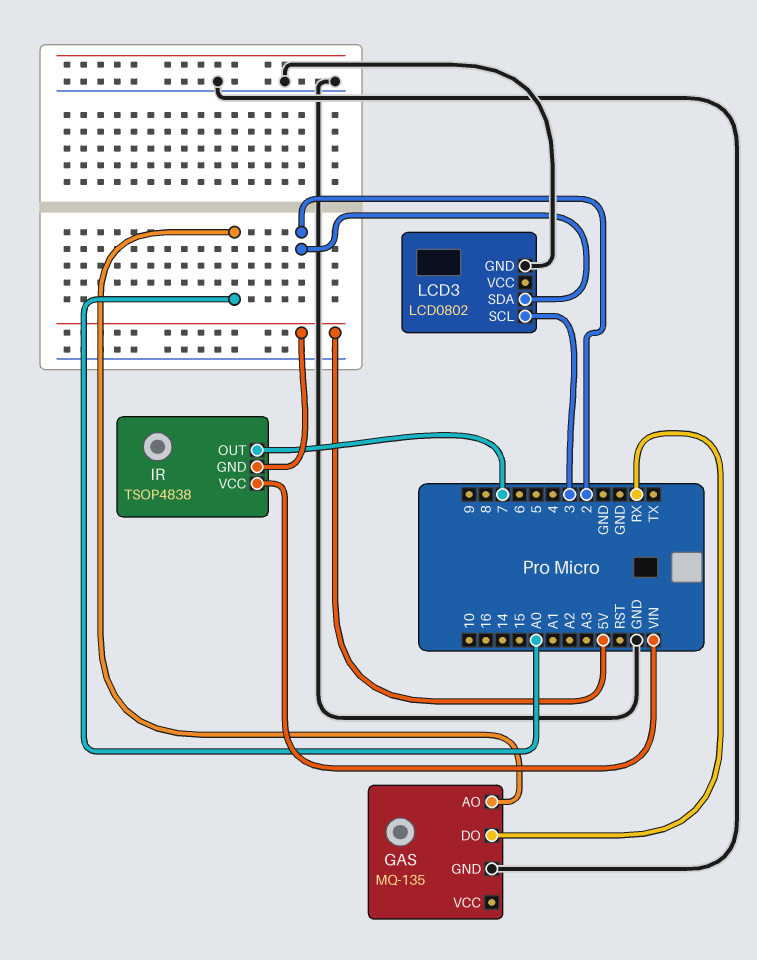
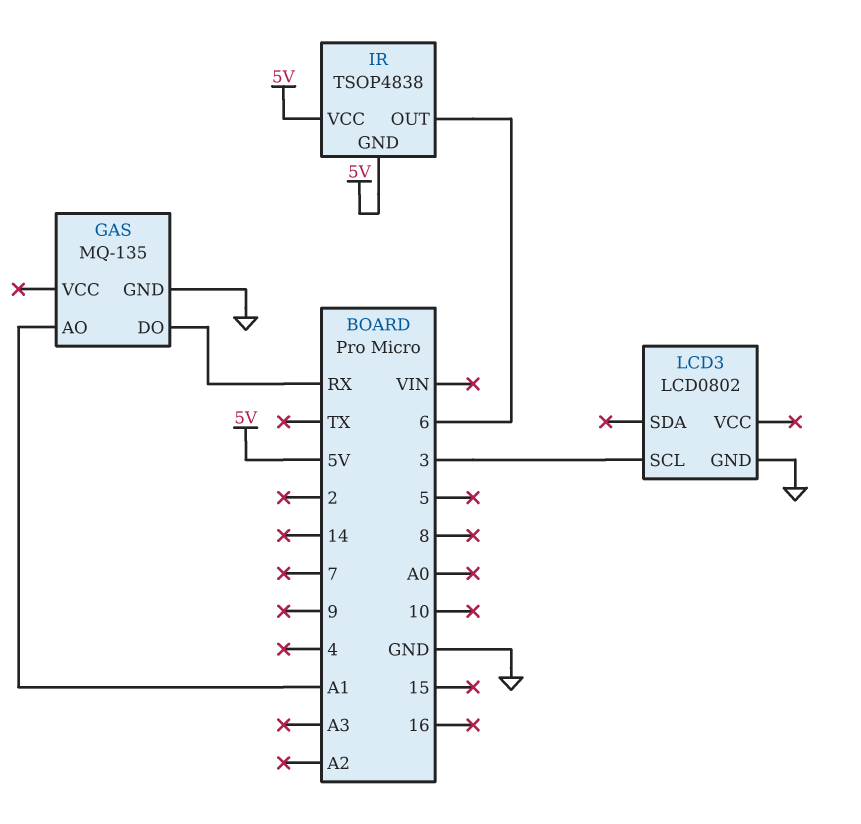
GAS pin AO: A0 -> A1
IR pin OUT: 7 -> 6
IR pin VCC: VIN -> 5V
LCD3 pin SDA: 2 -> none

